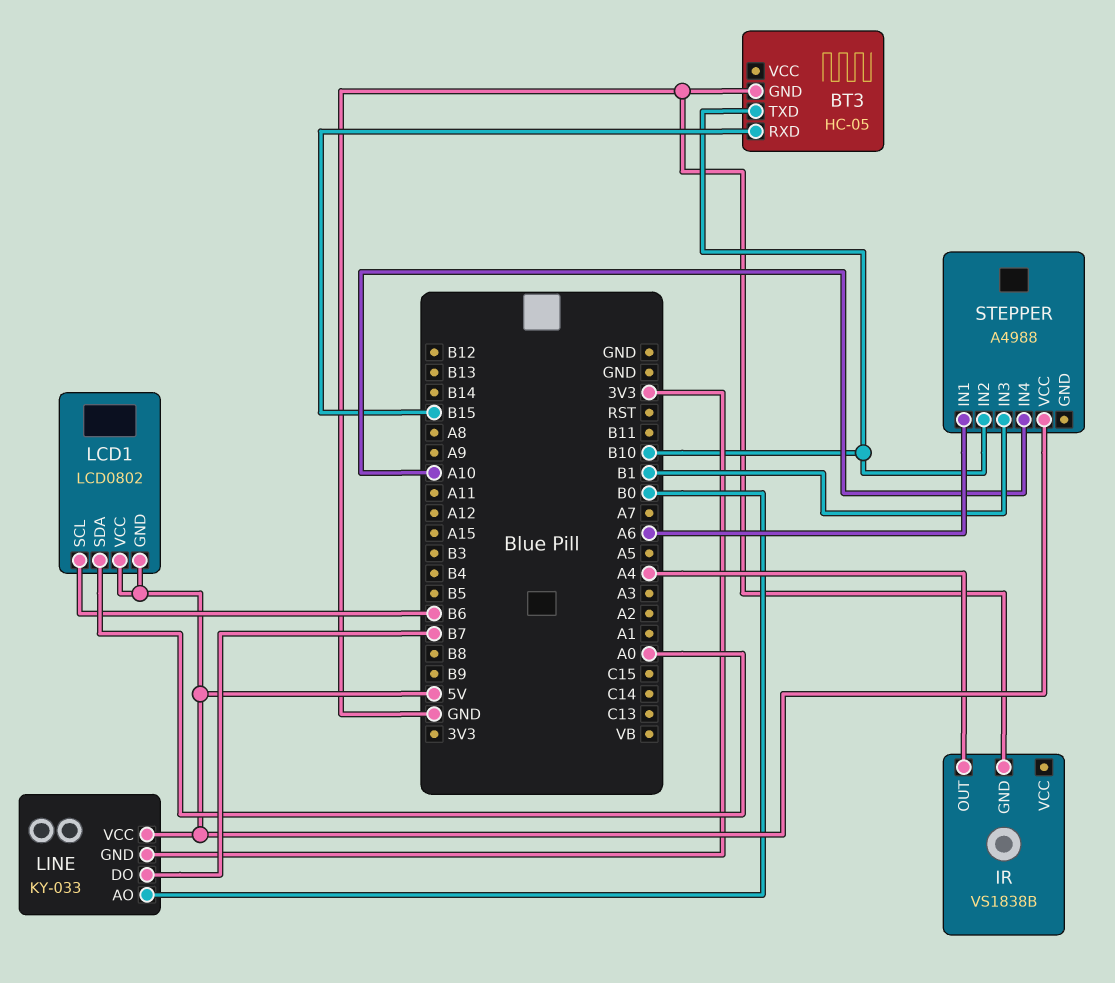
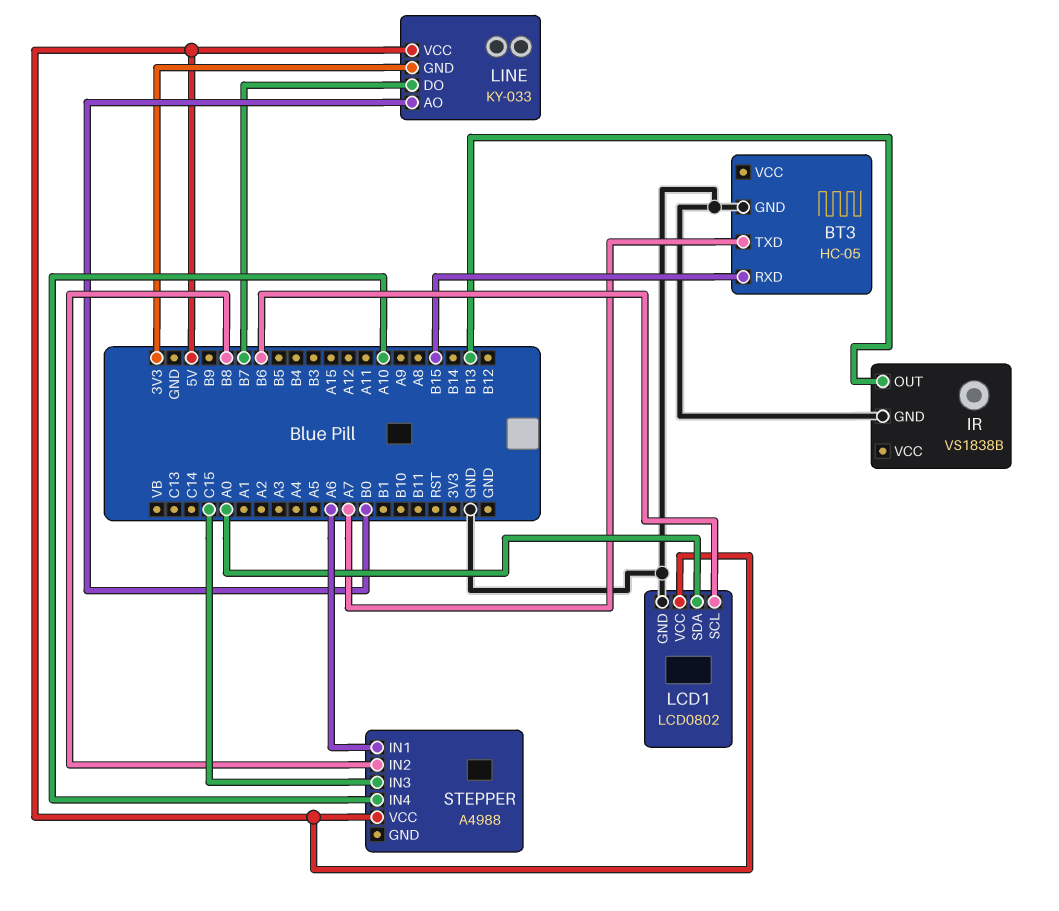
BT3 pin TXD: B10 -> A7
IR pin OUT: A4 -> B13
LCD1 pin GND: 5V -> GND
STEPPER pin IN2: B10 -> B8
STEPPER pin IN3: B1 -> C15

